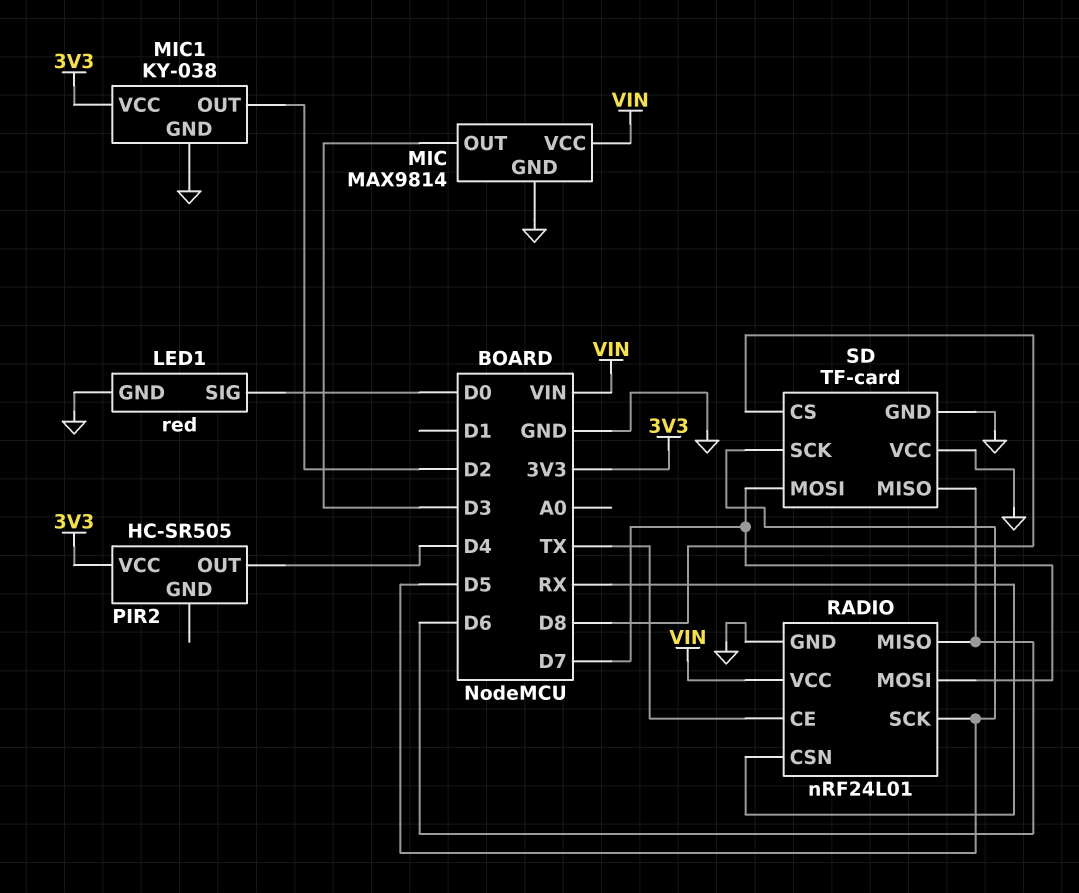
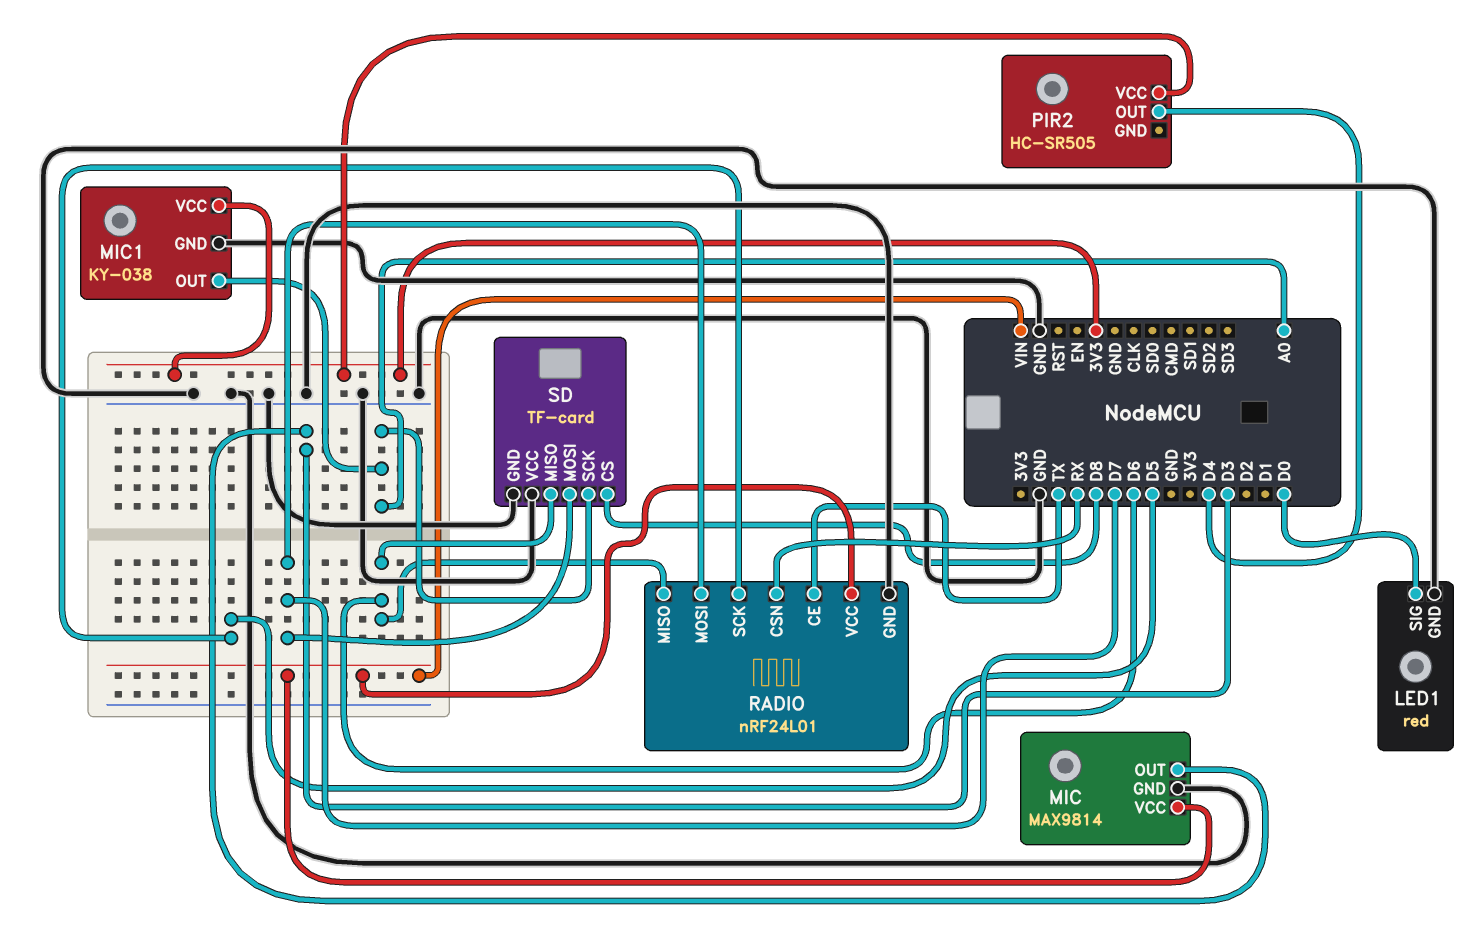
MIC1 pin OUT: D2 -> A0
SD pin SCK: D5 -> A0

